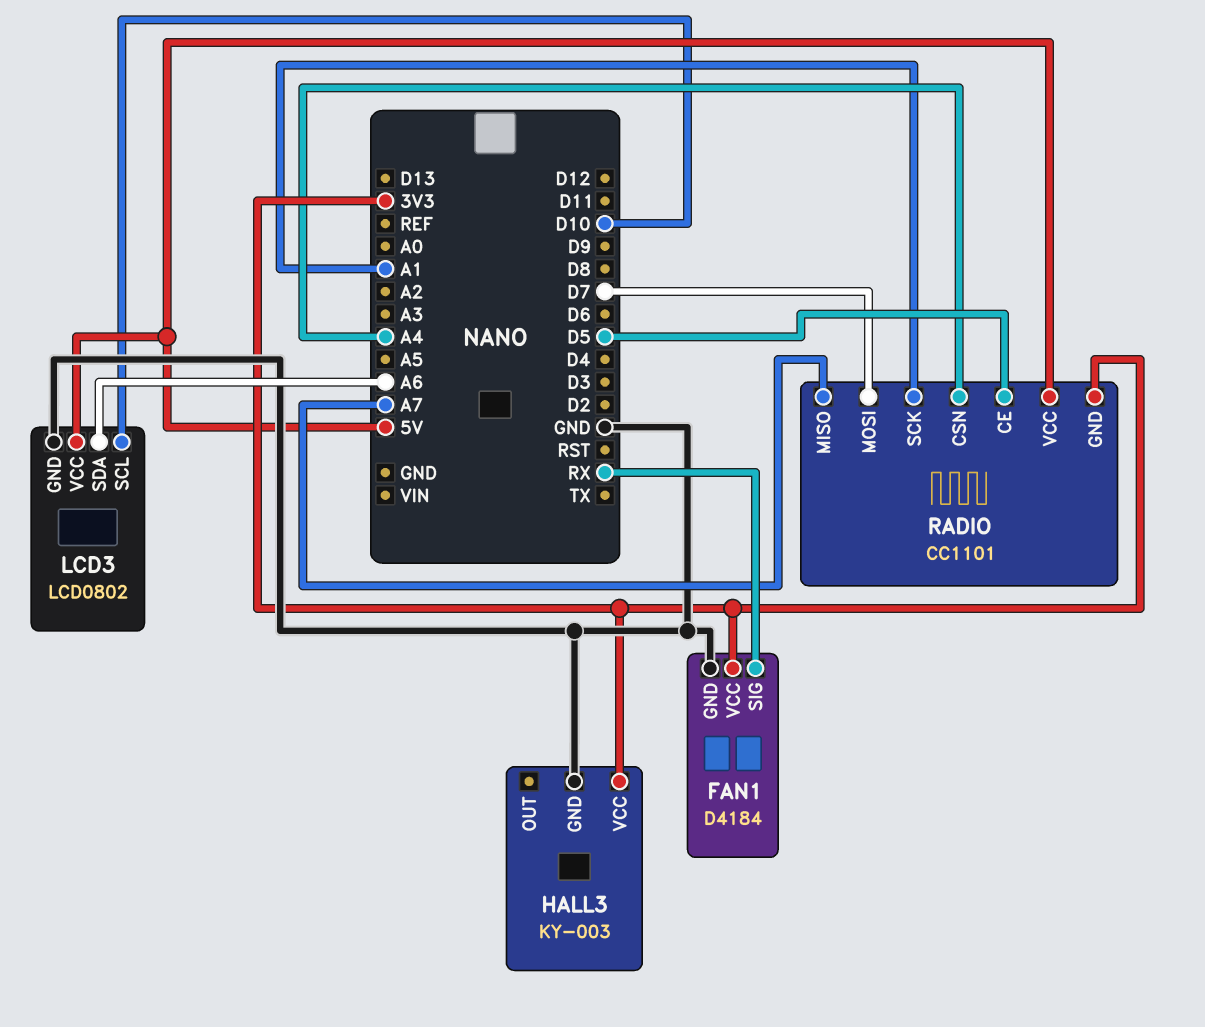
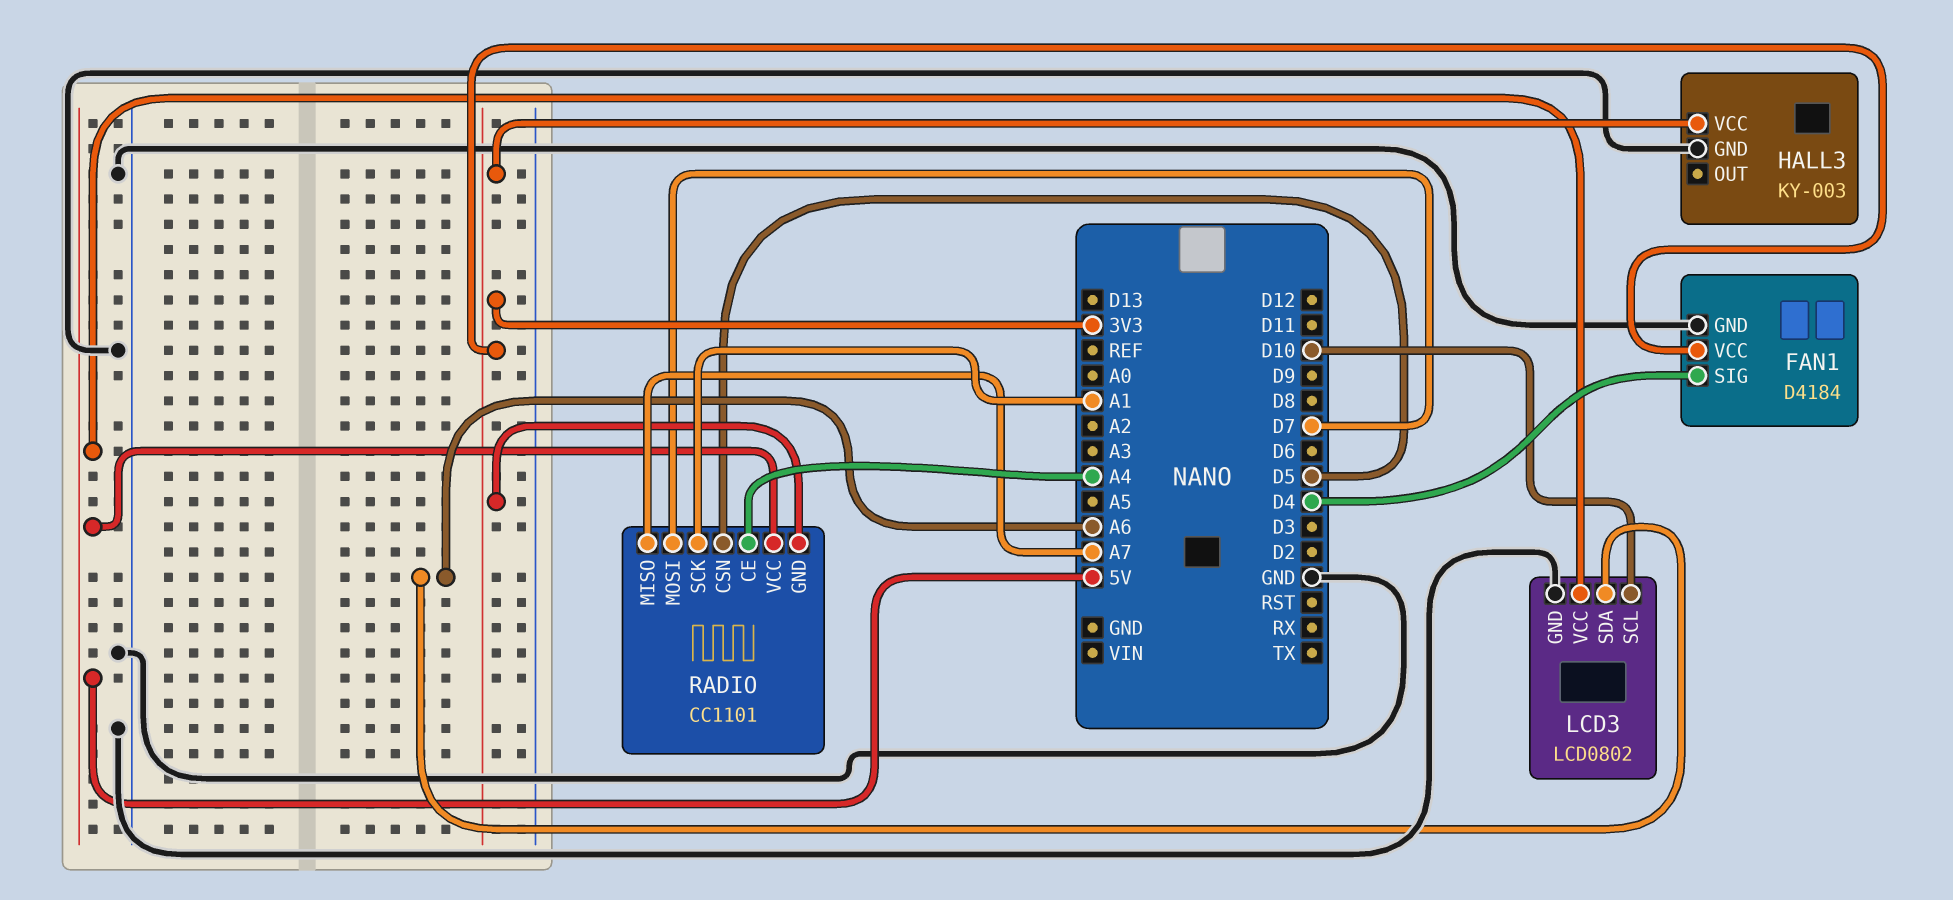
FAN1 pin SIG: RX -> D4
RADIO pin CE: D5 -> A4
RADIO pin CSN: A4 -> D5

